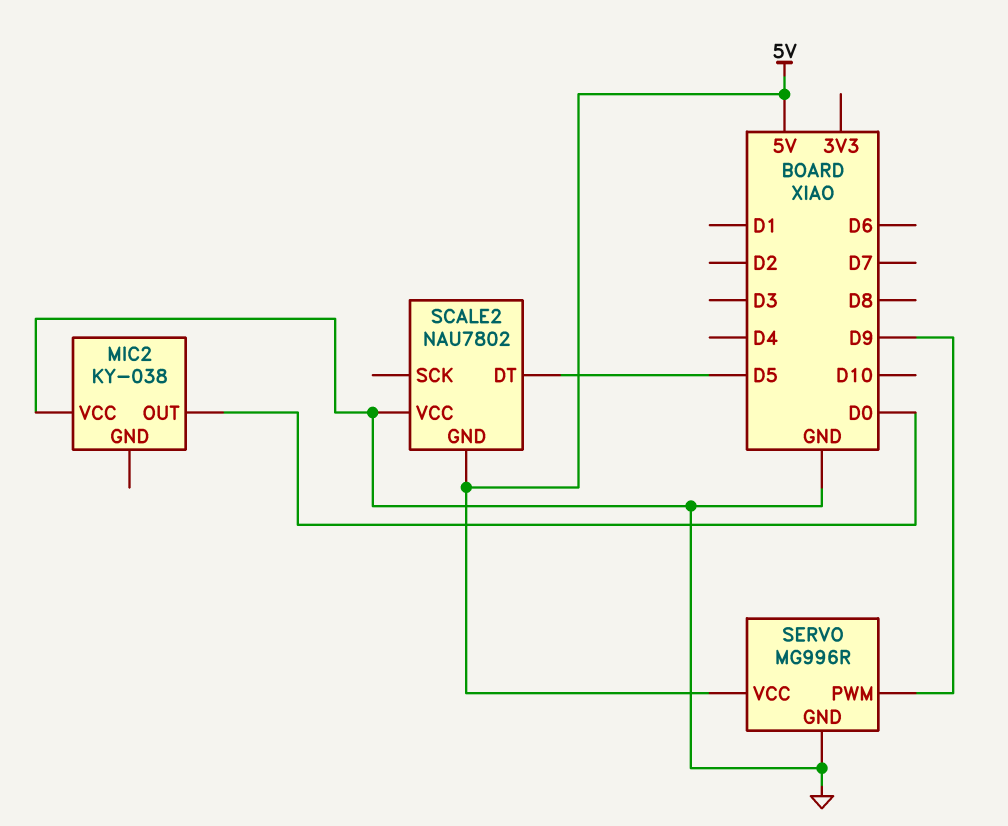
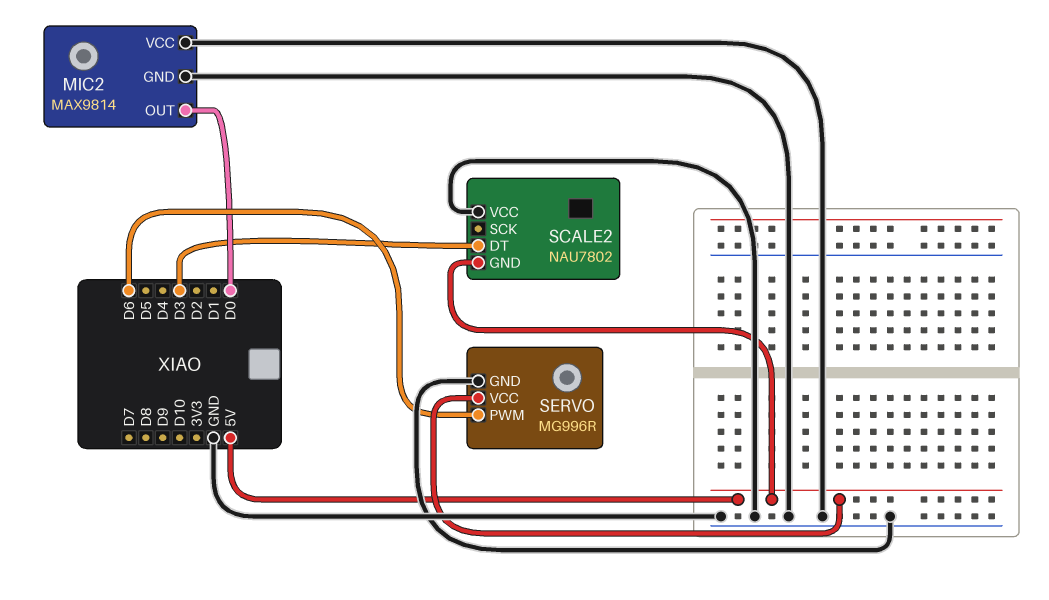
MIC2: KY-038 -> MAX9814
MIC2 pin GND: none -> GND
SCALE2 pin DT: D5 -> D3
SERVO pin PWM: D9 -> D6

